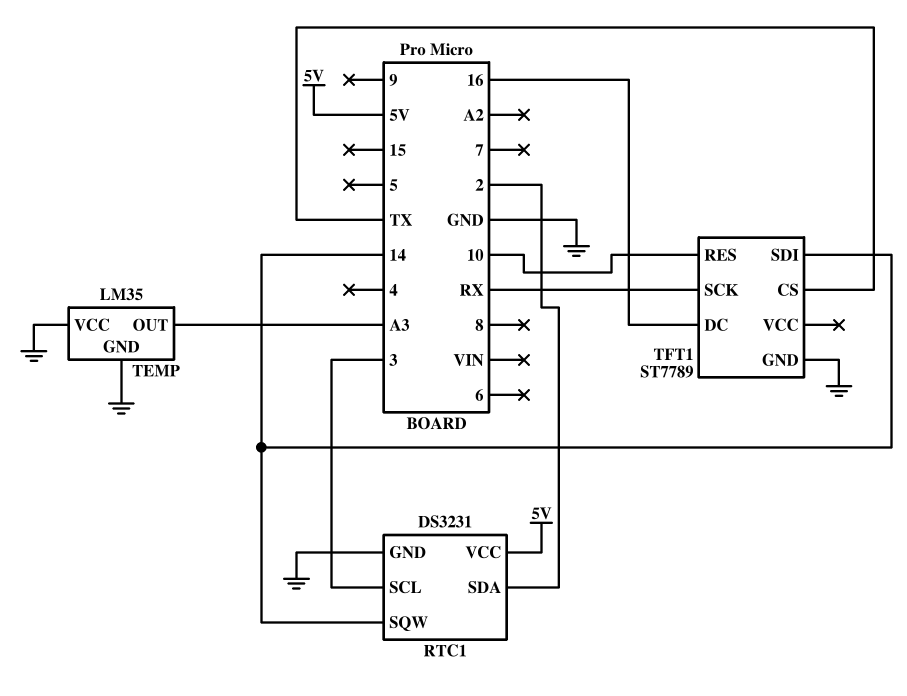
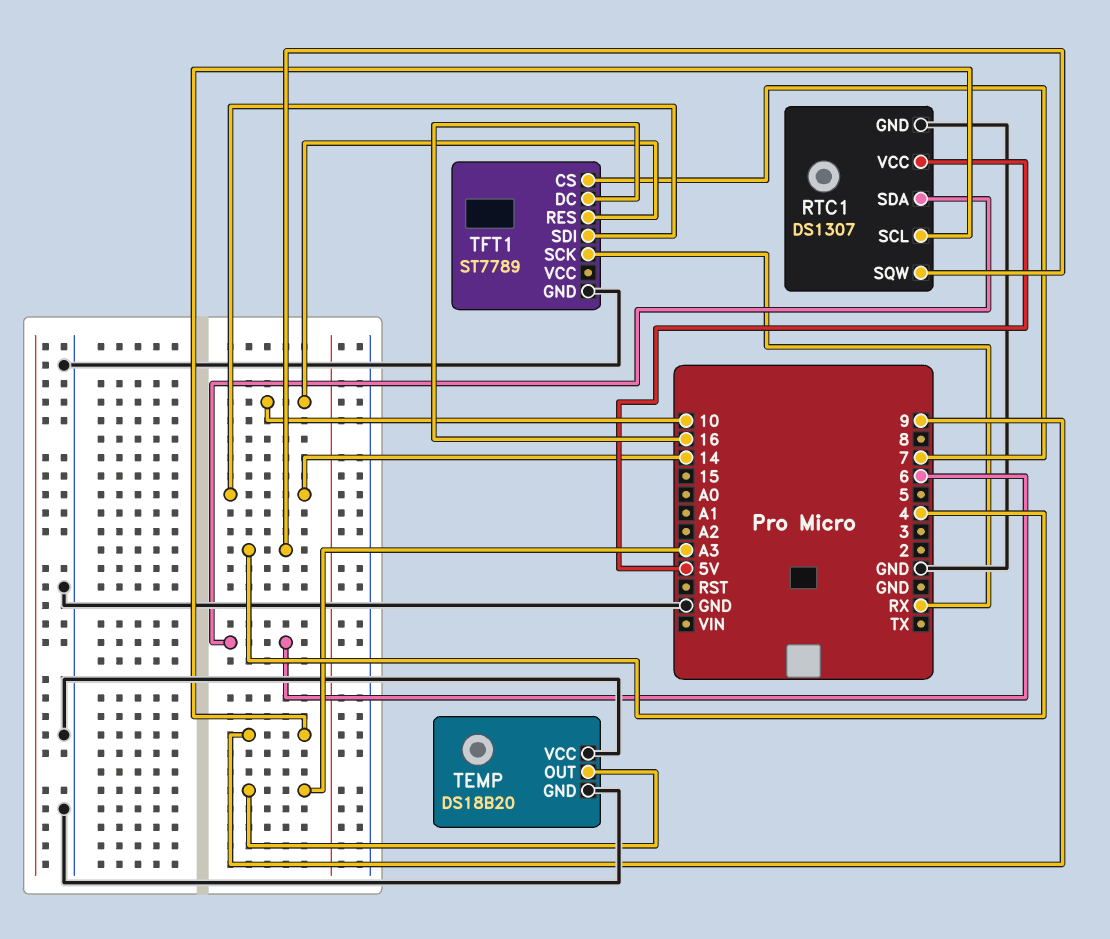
RTC1: DS3231 -> DS1307
RTC1 pin SCL: 3 -> 9
RTC1 pin SDA: 2 -> 6
RTC1 pin SQW: 14 -> 4
TEMP: LM35 -> DS18B20
TFT1 pin CS: TX -> 7

